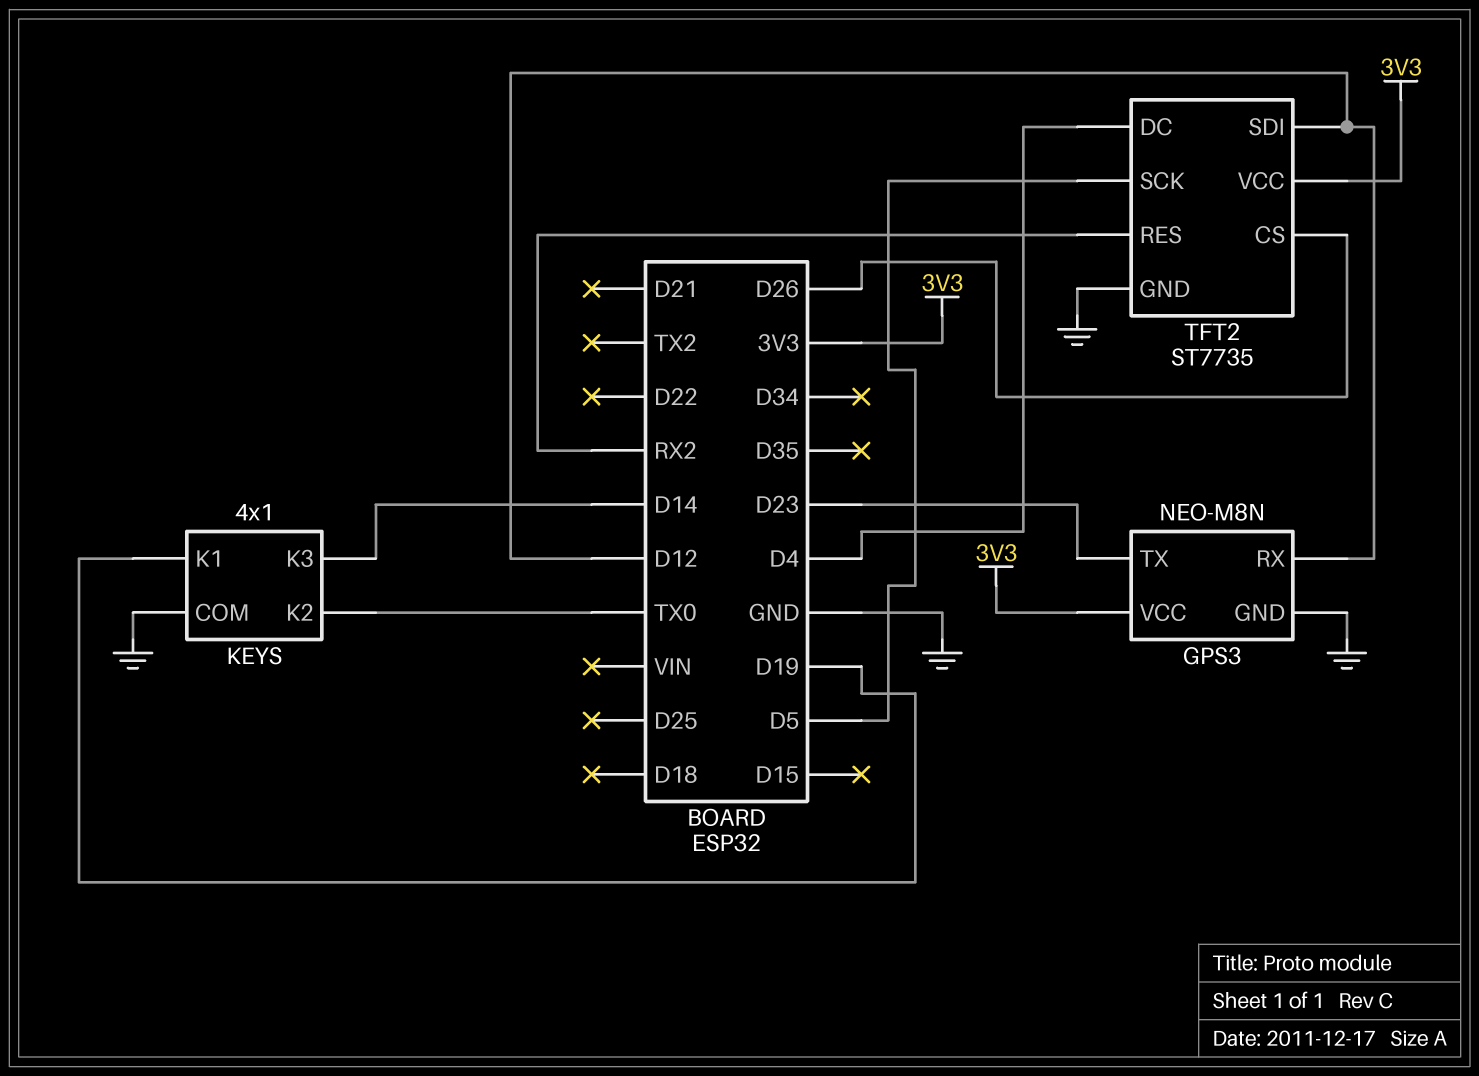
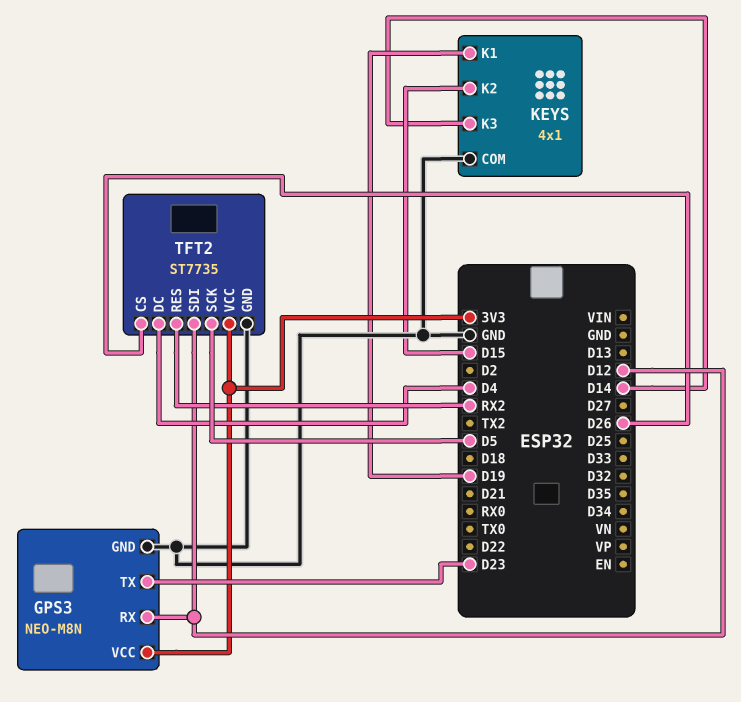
KEYS pin K2: TX0 -> D15

